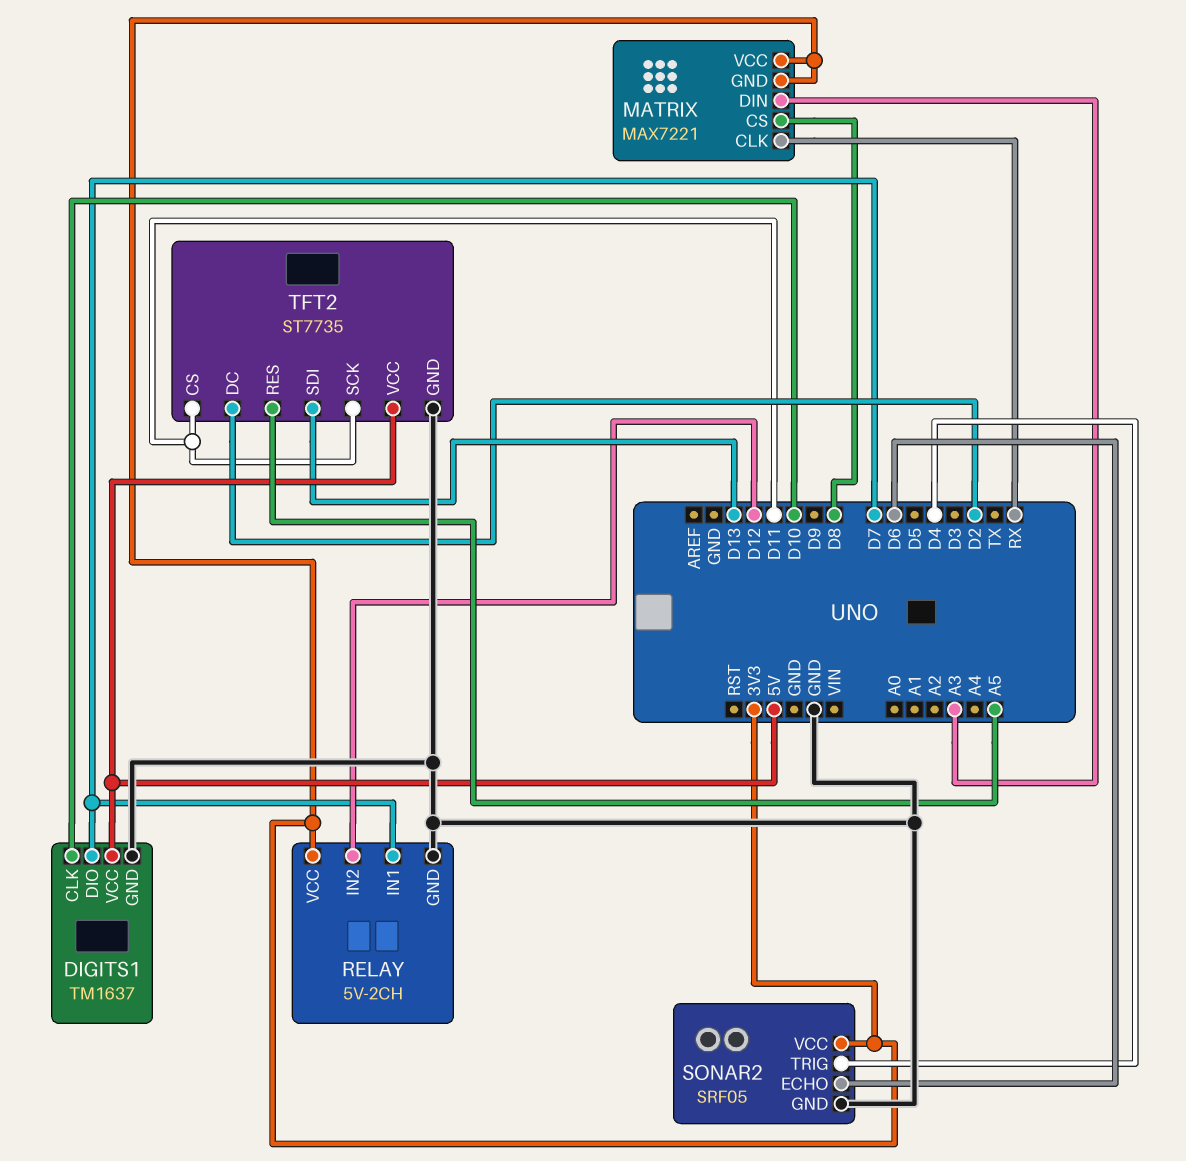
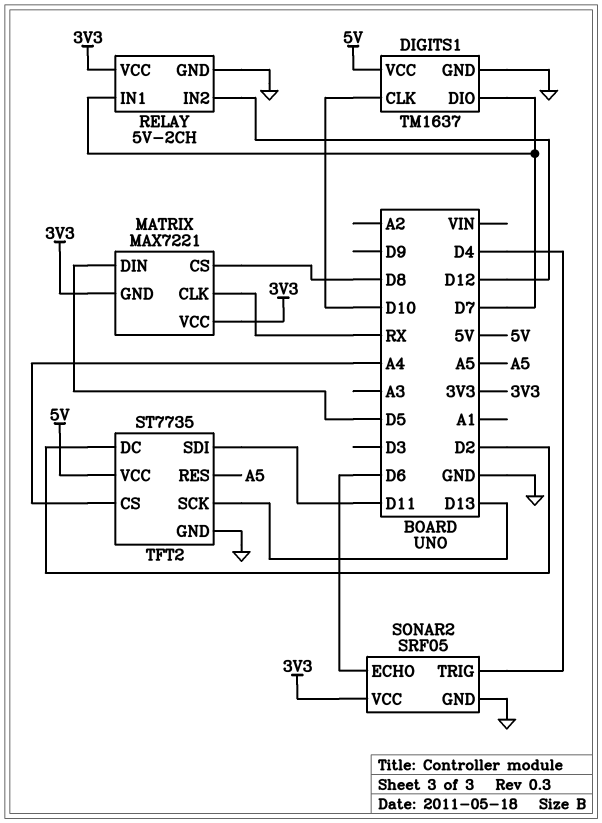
MATRIX pin DIN: A3 -> D5
TFT2 pin CS: D11 -> A4
TFT2 pin SCK: D11 -> D13
TFT2 pin SDI: D13 -> D11

